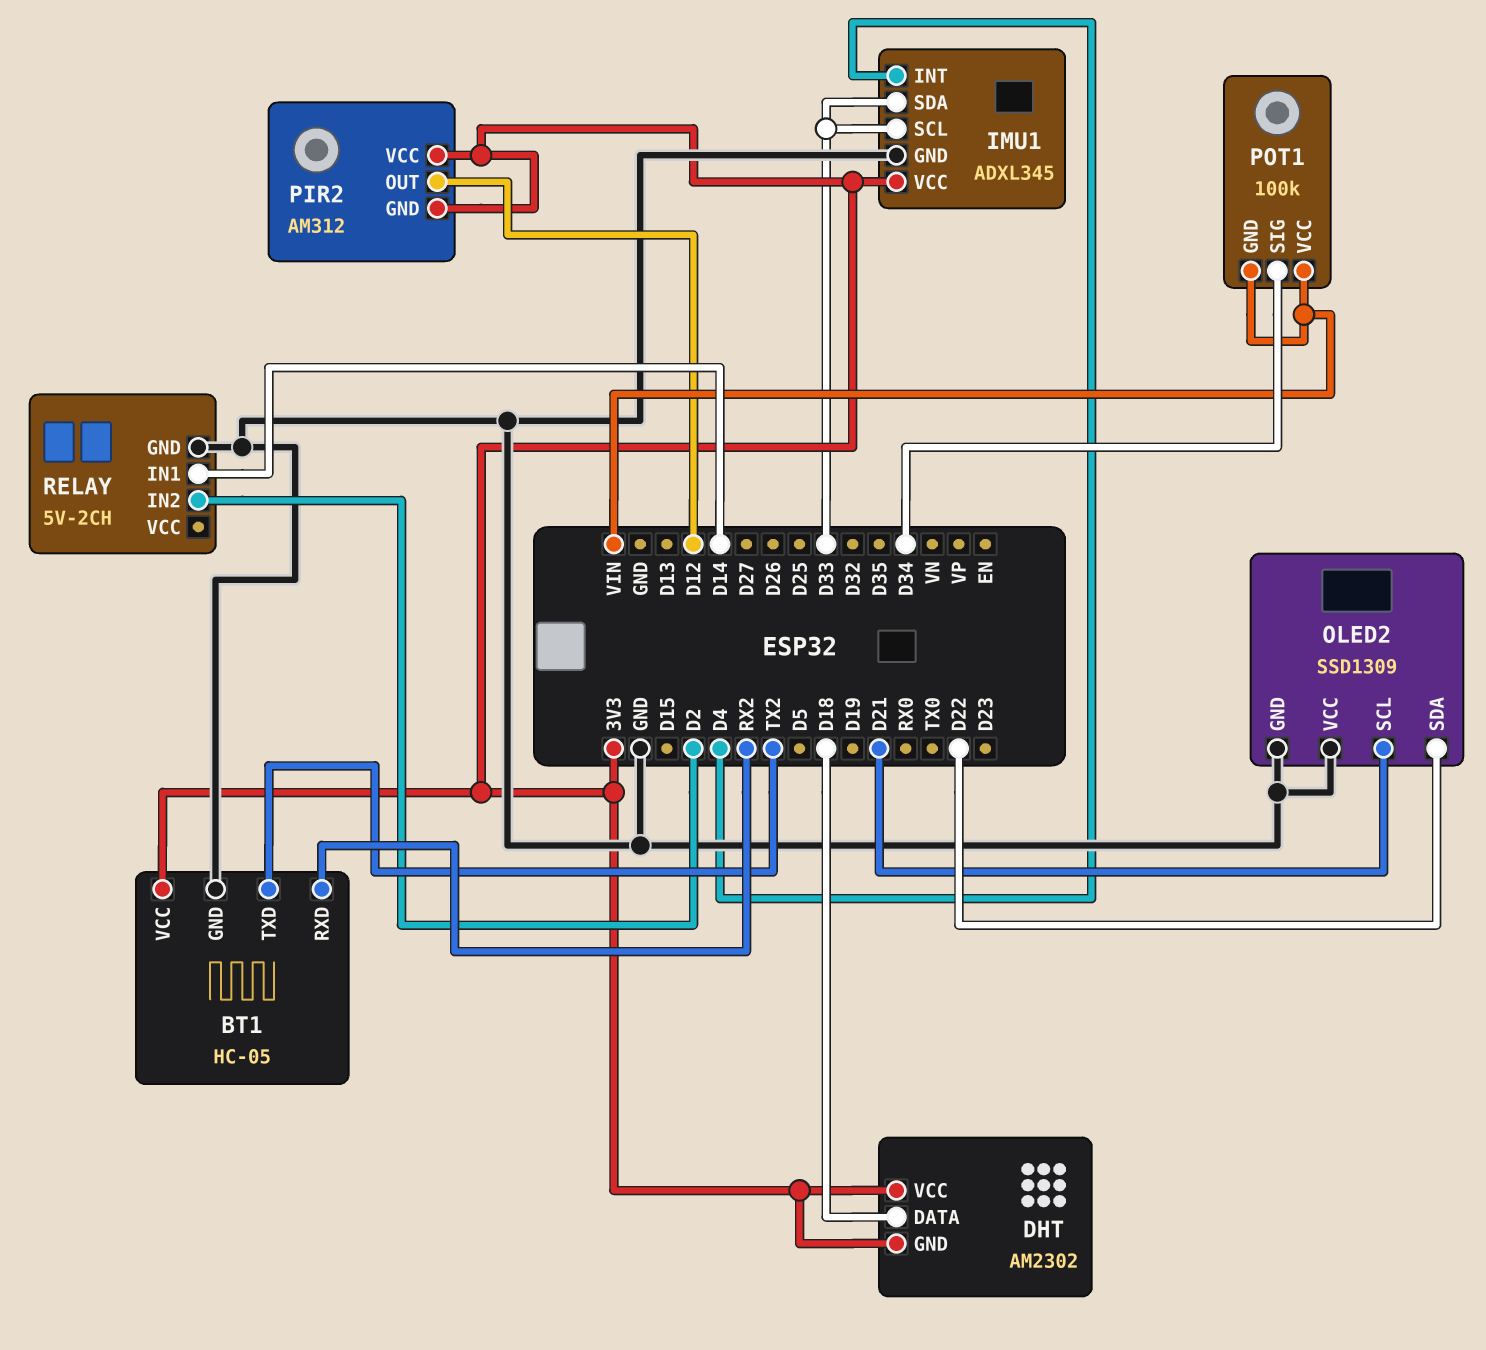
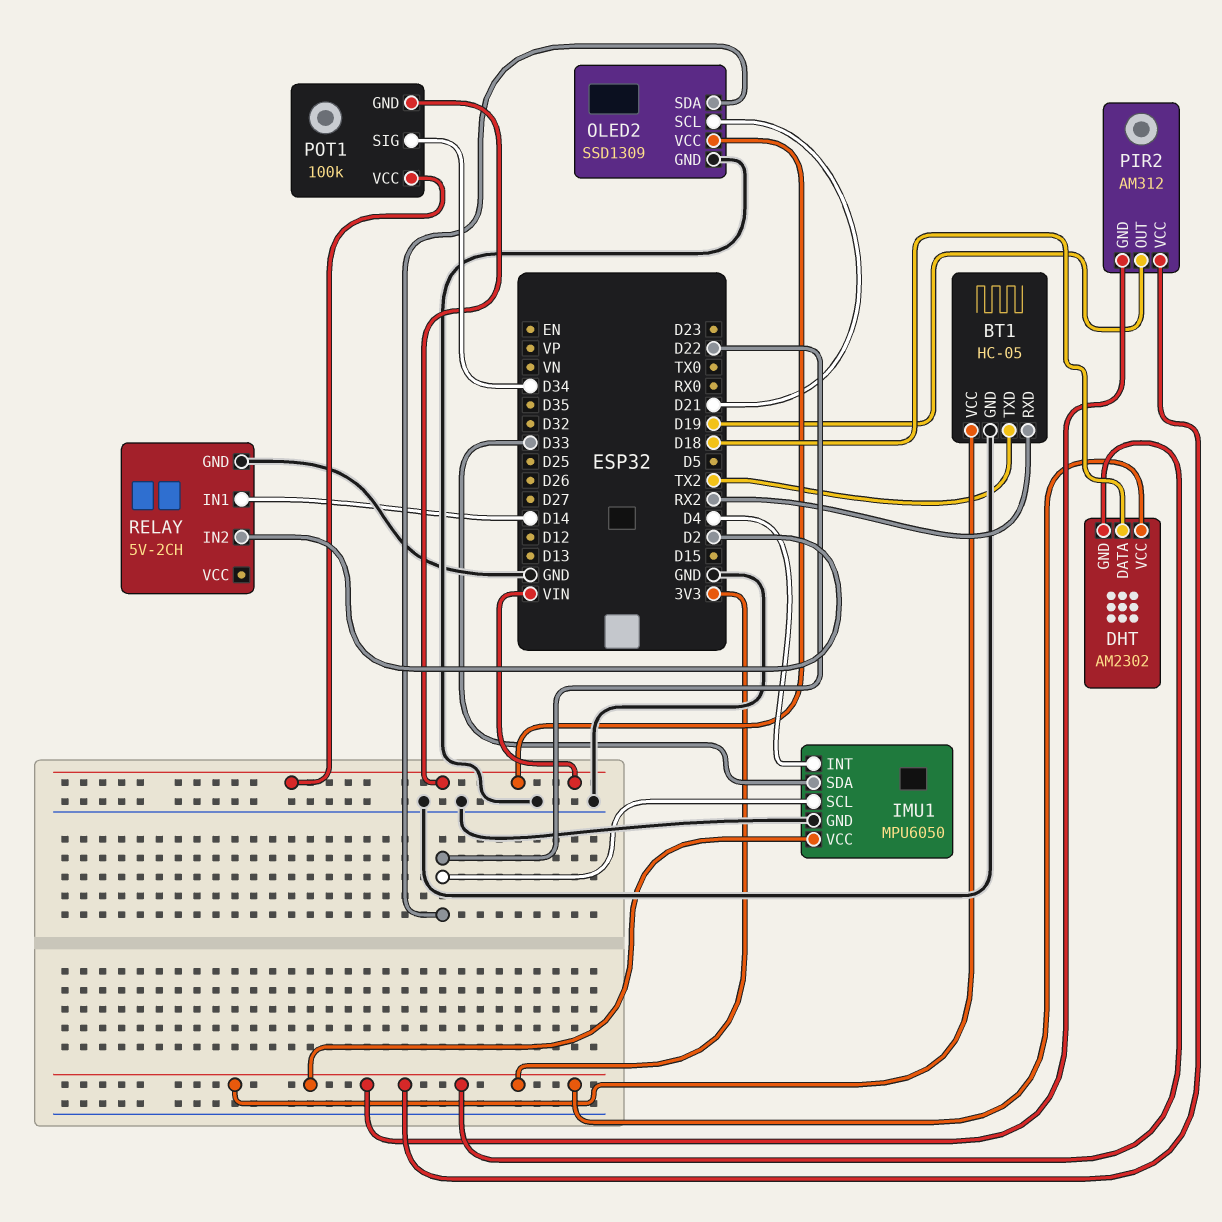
IMU1: ADXL345 -> MPU6050
IMU1 pin SCL: D33 -> D22
OLED2 pin VCC: GND -> VIN
PIR2 pin OUT: D12 -> D19

